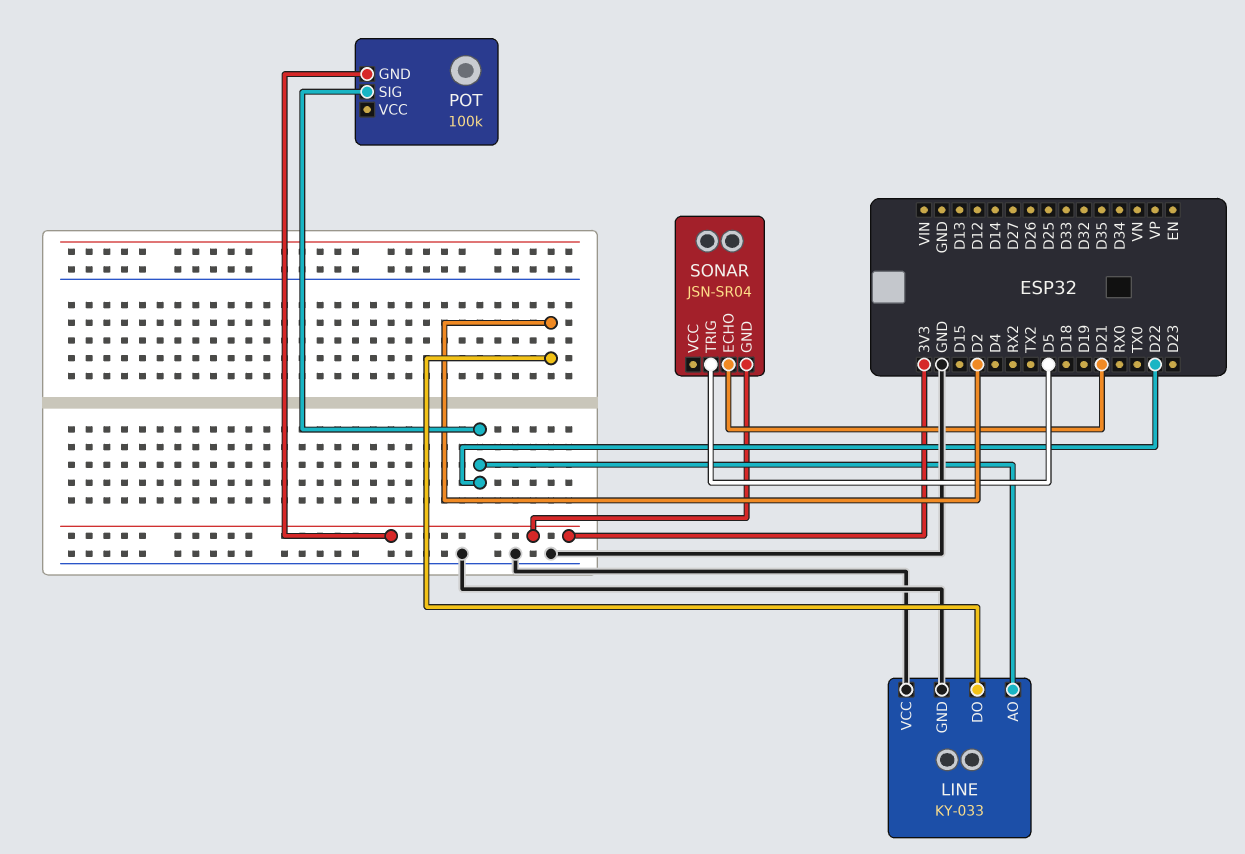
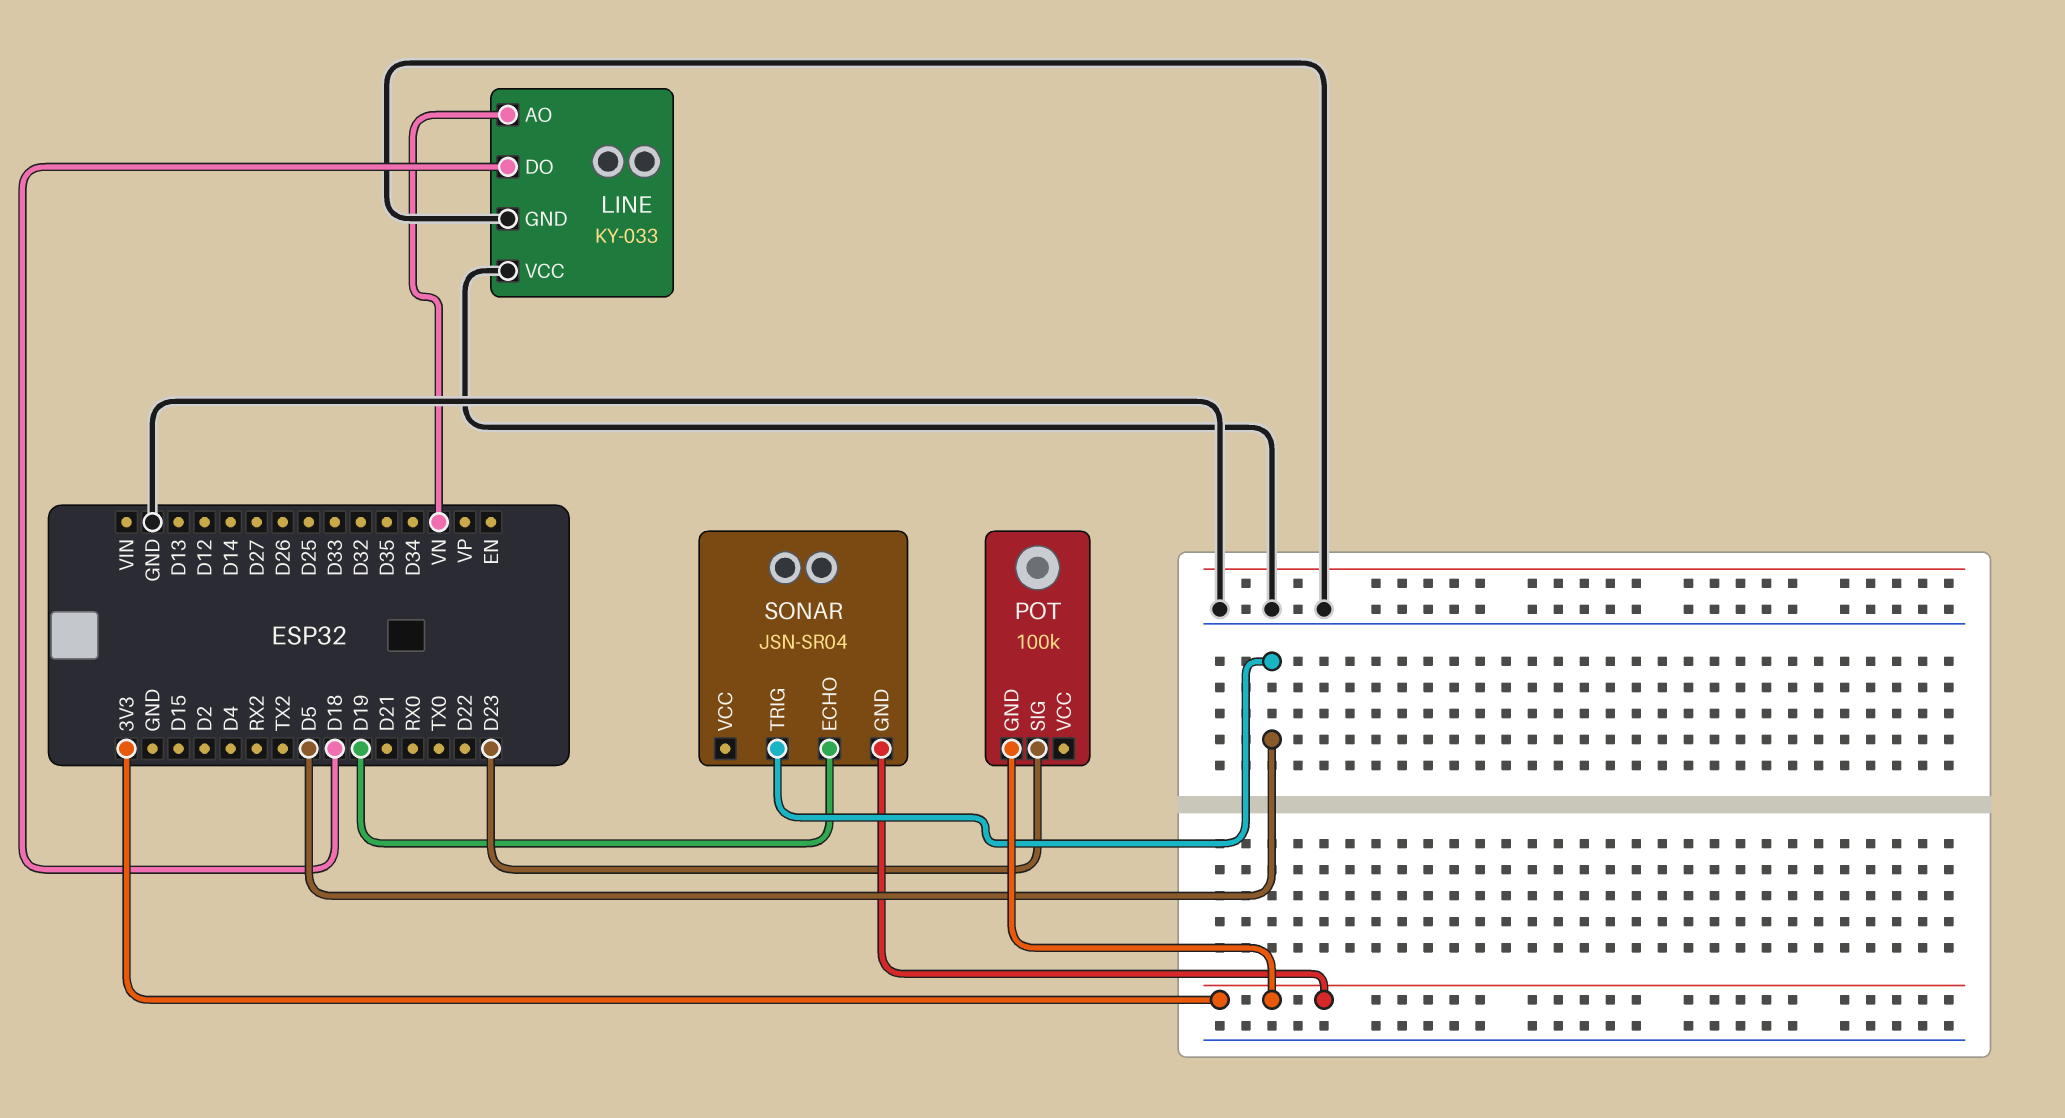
LINE pin AO: D22 -> VN
LINE pin DO: D2 -> D18
POT pin SIG: D22 -> D23
SONAR pin ECHO: D21 -> D19

